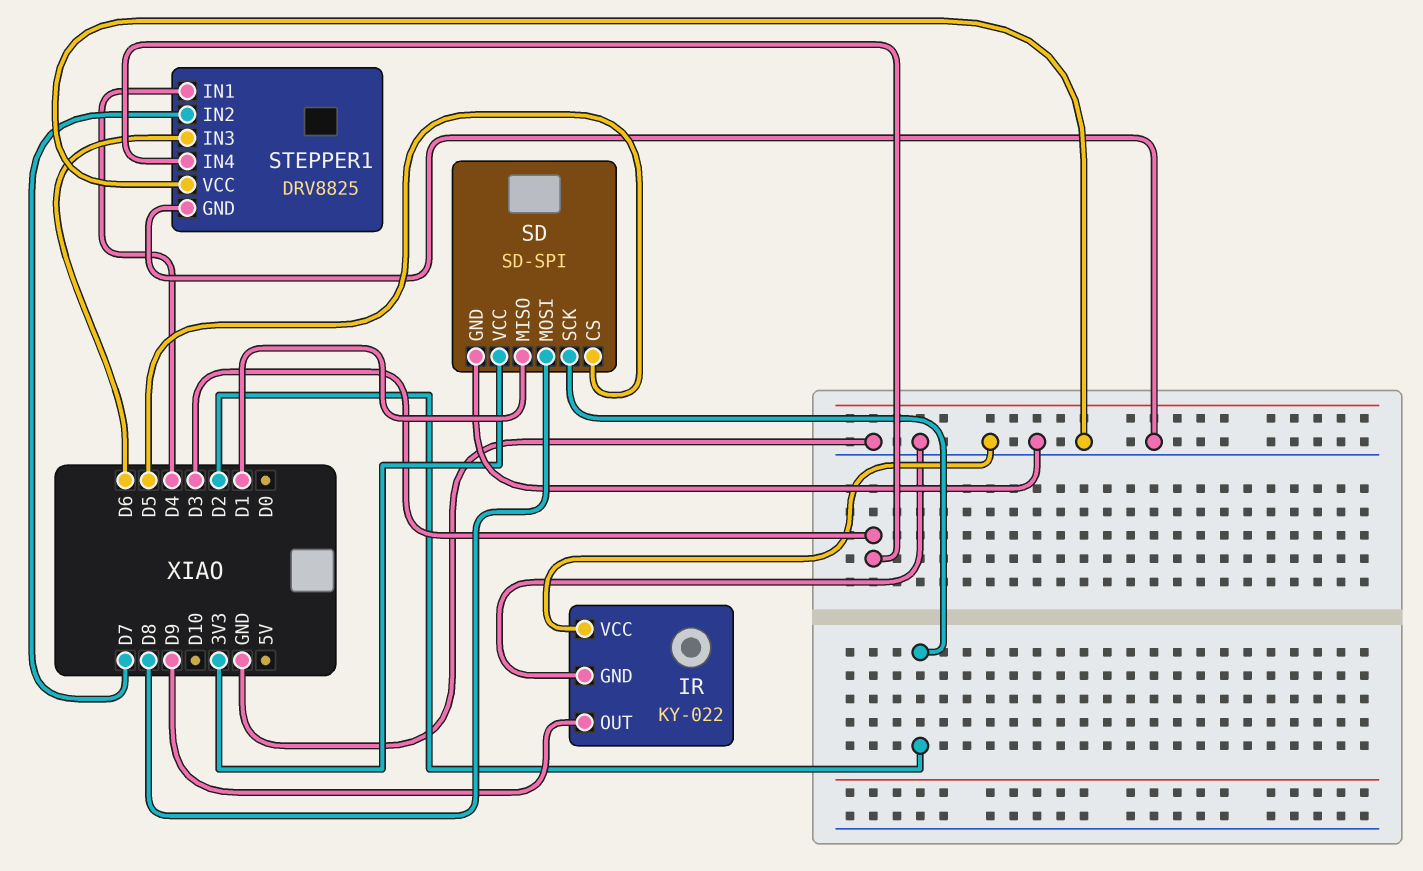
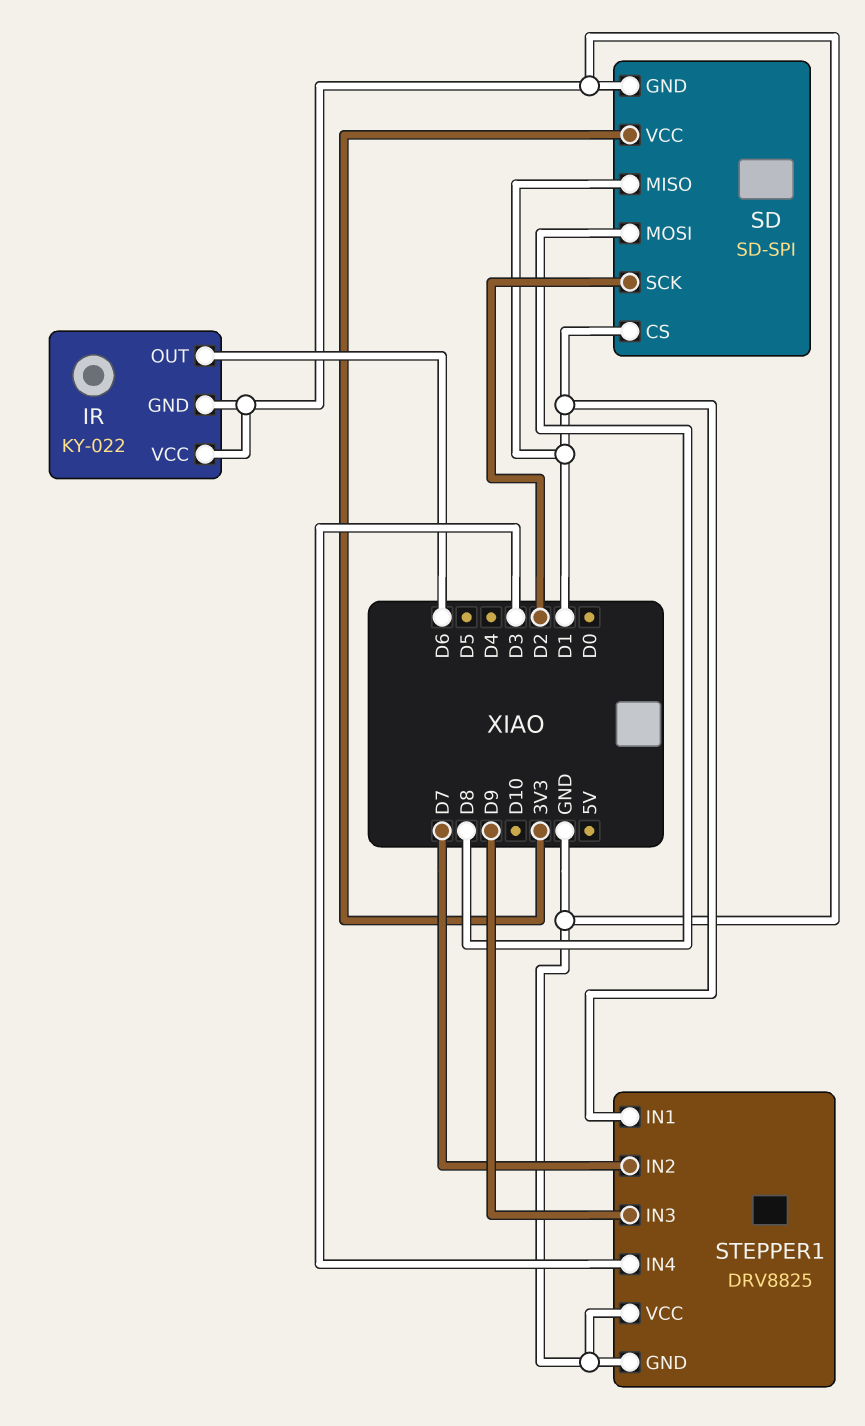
IR pin OUT: D9 -> D6
SD pin CS: D5 -> D1
STEPPER1 pin IN1: D4 -> D1
STEPPER1 pin IN3: D6 -> D9

